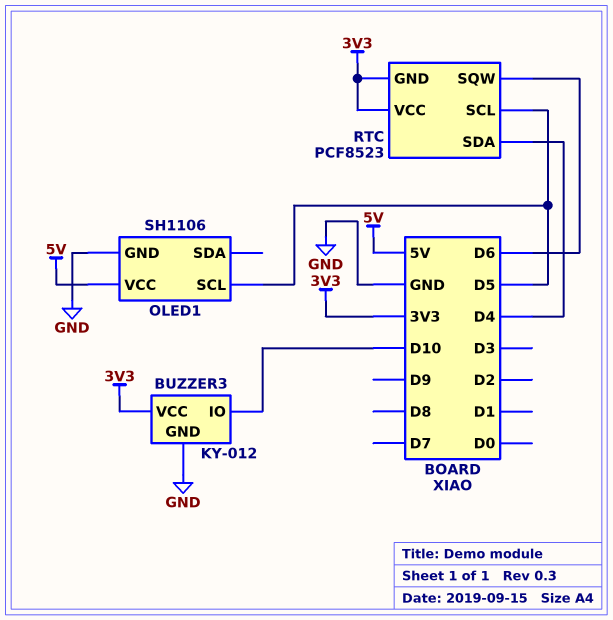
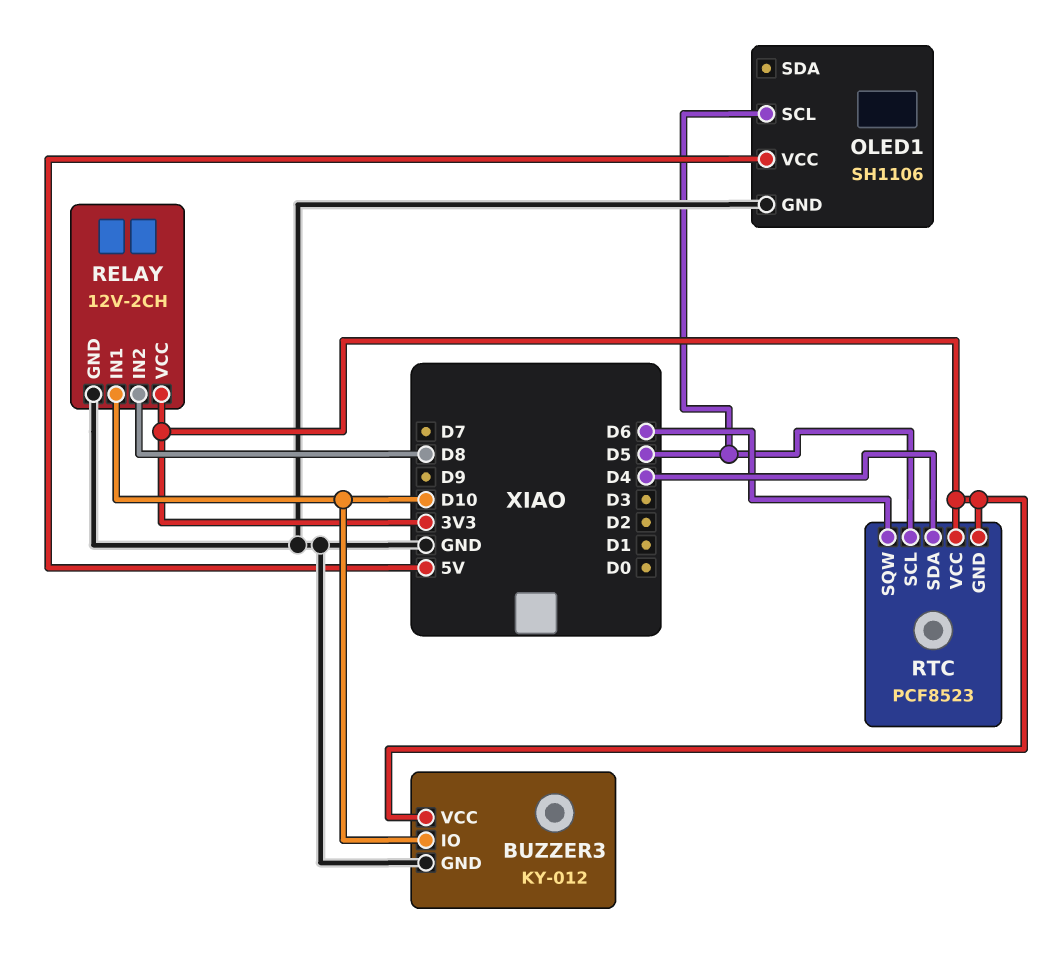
RELAY: none -> 12V-2CH
RELAY pin GND: none -> GND
RELAY pin IN1: none -> D10
RELAY pin IN2: none -> D8
RELAY pin VCC: none -> 3V3

